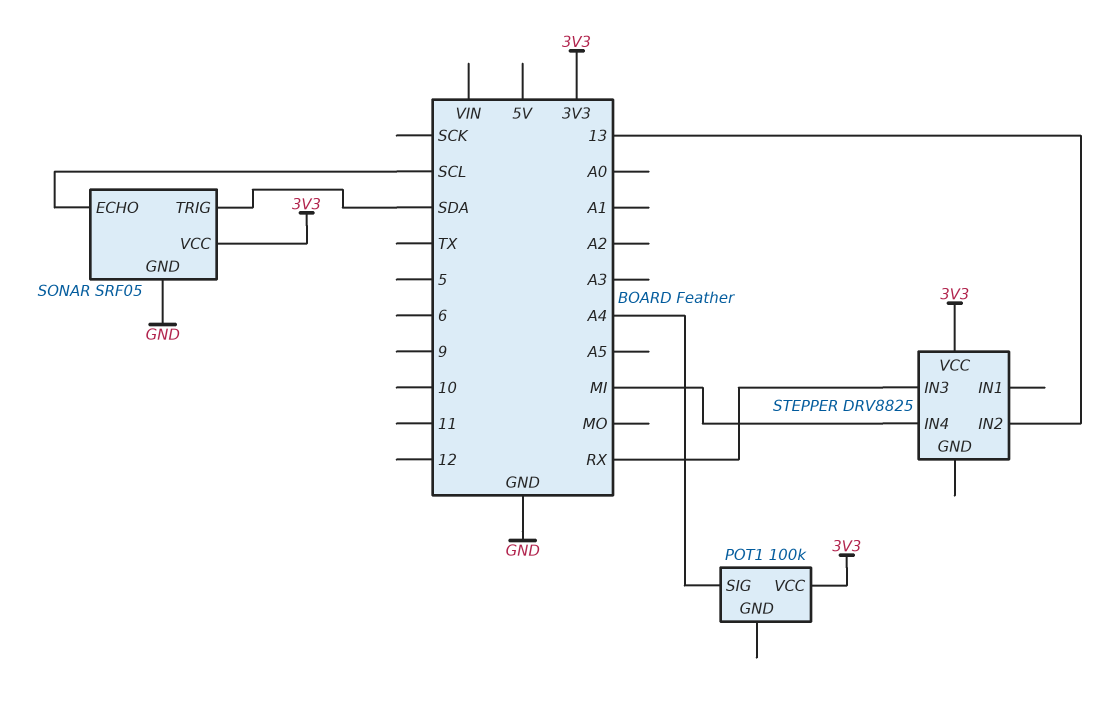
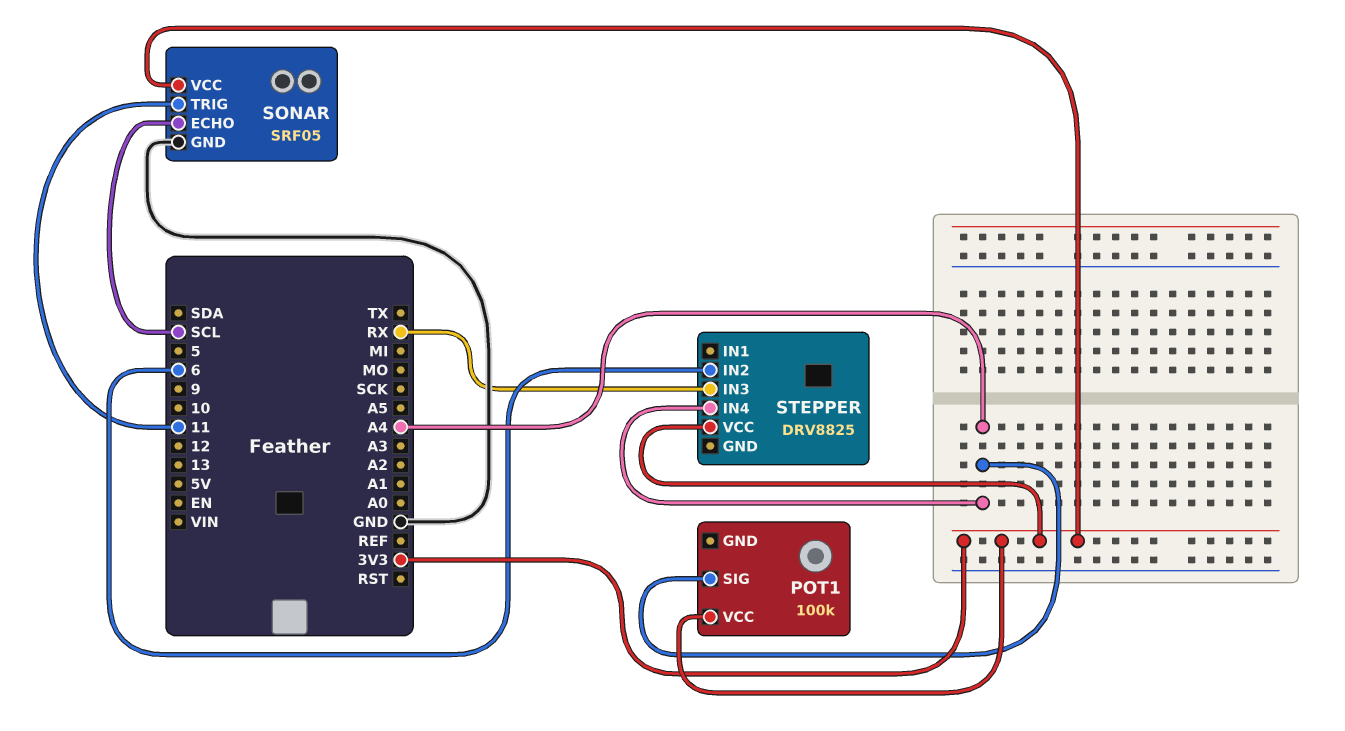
SONAR pin TRIG: SDA -> 11
STEPPER pin IN2: 13 -> 6
STEPPER pin IN4: MI -> A4

